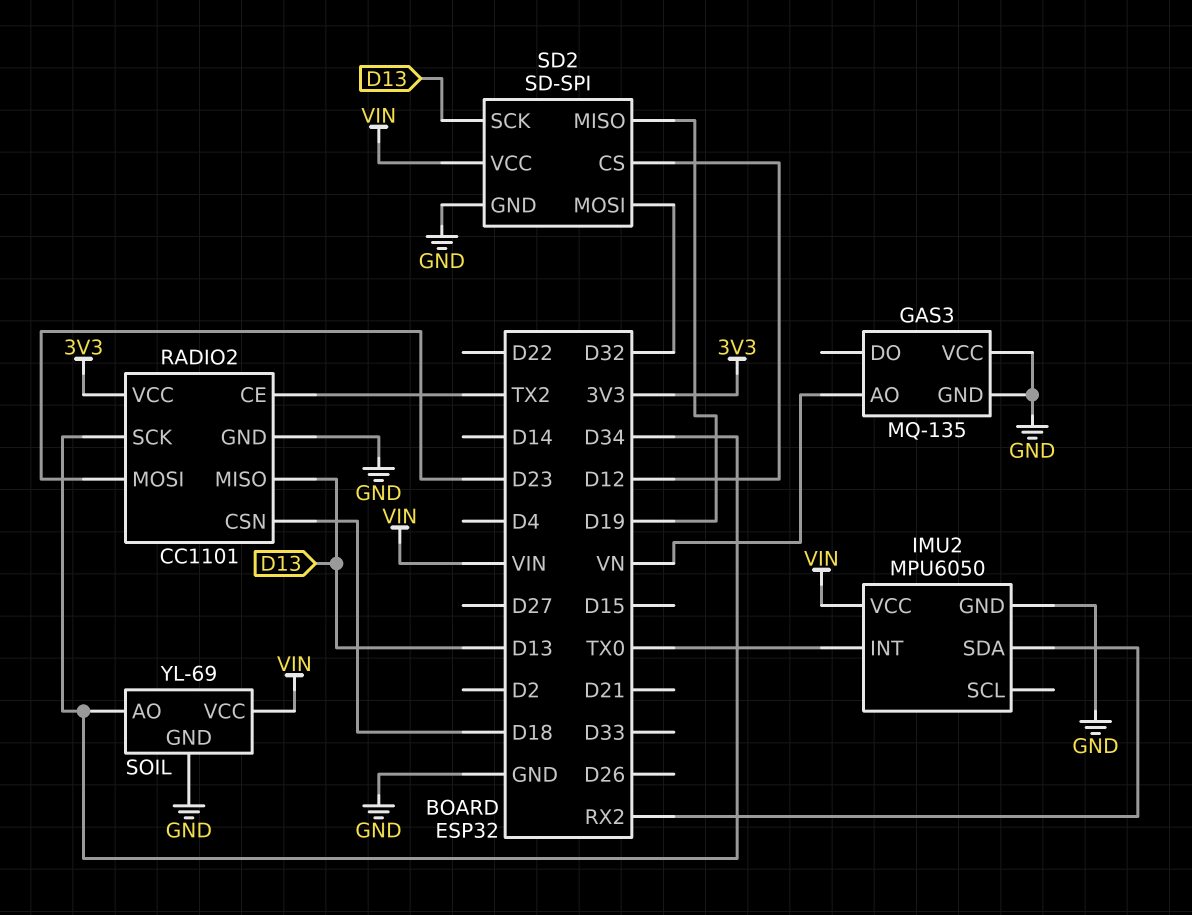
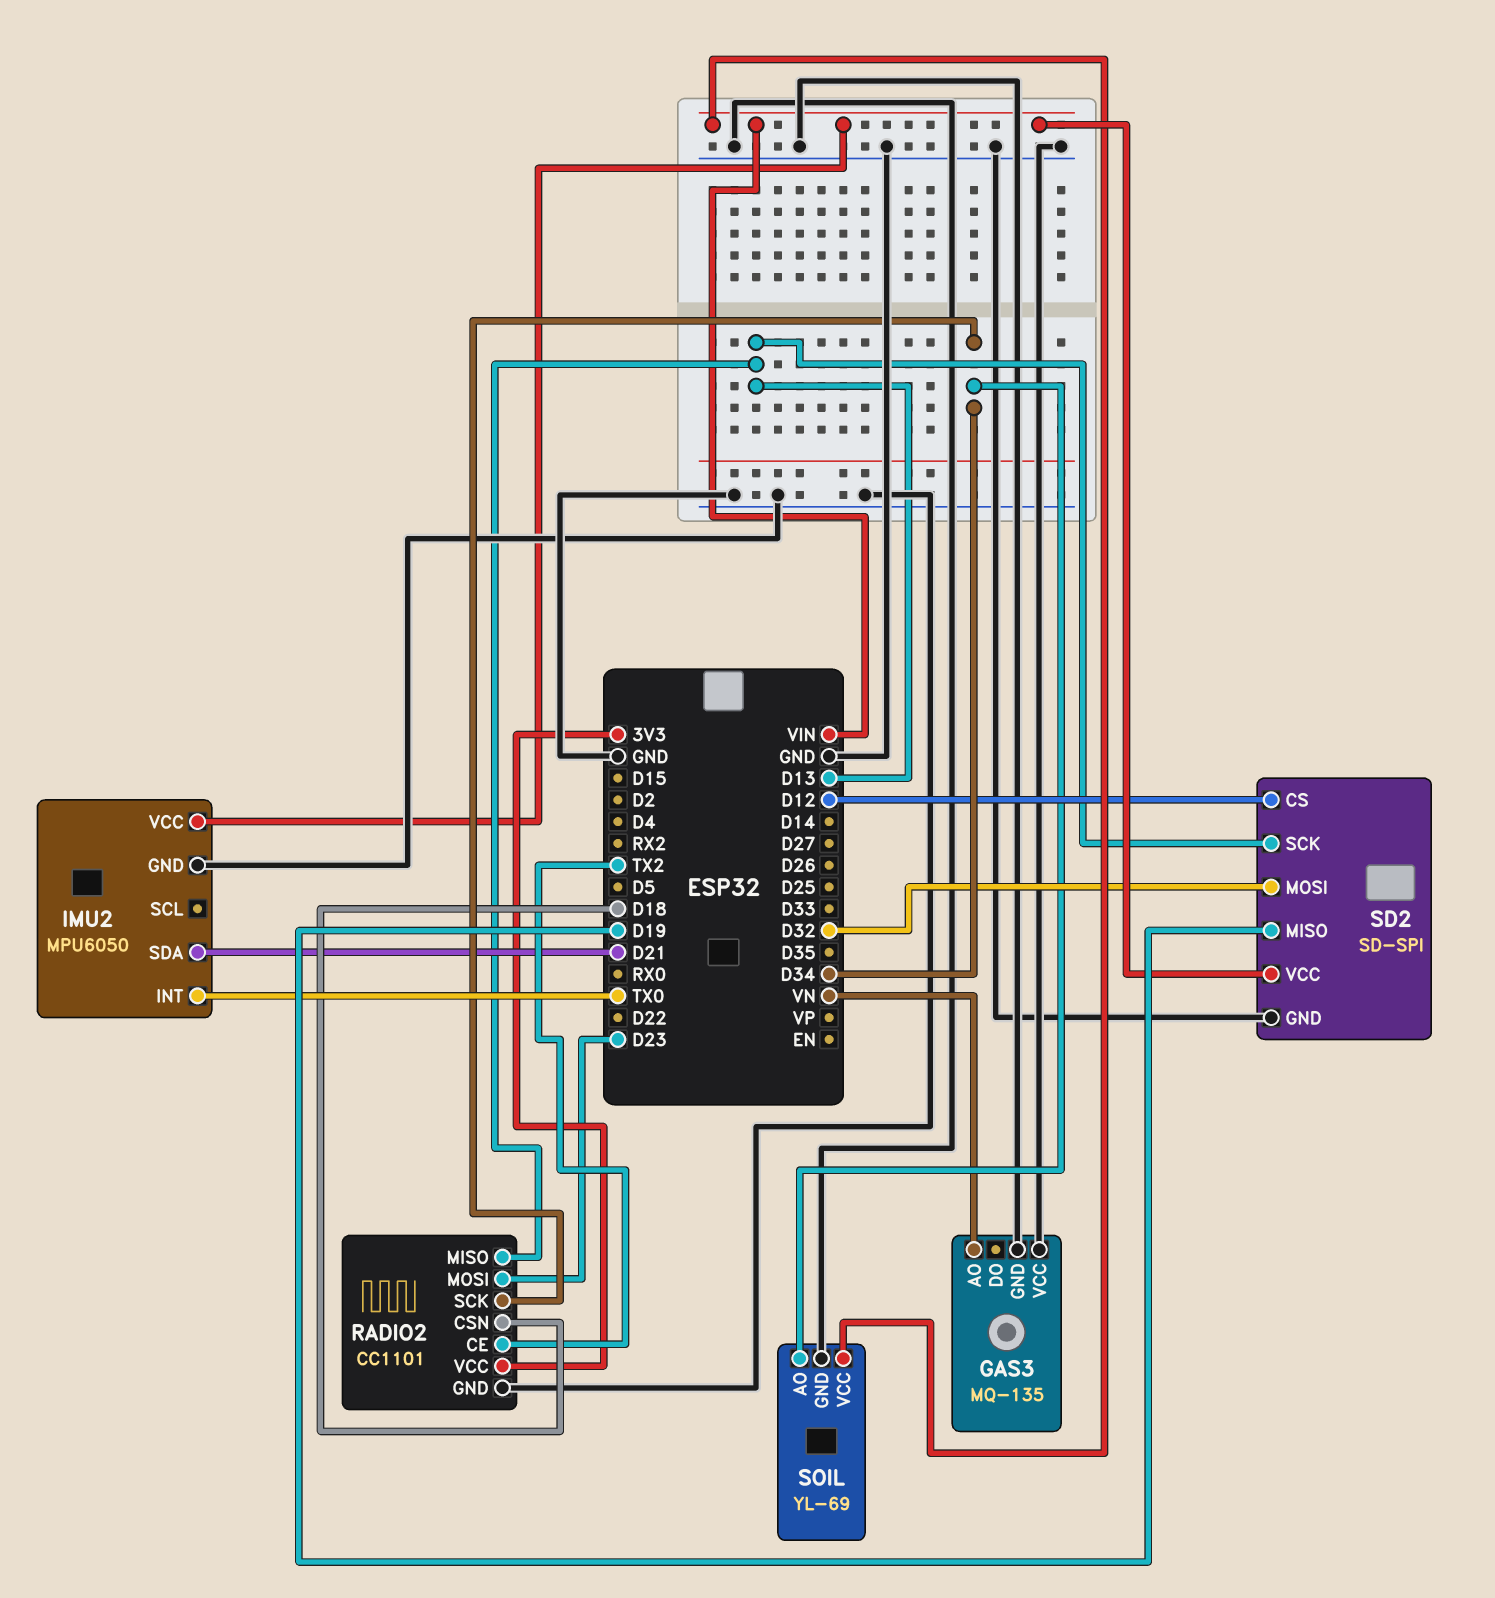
IMU2 pin SDA: RX2 -> D21

